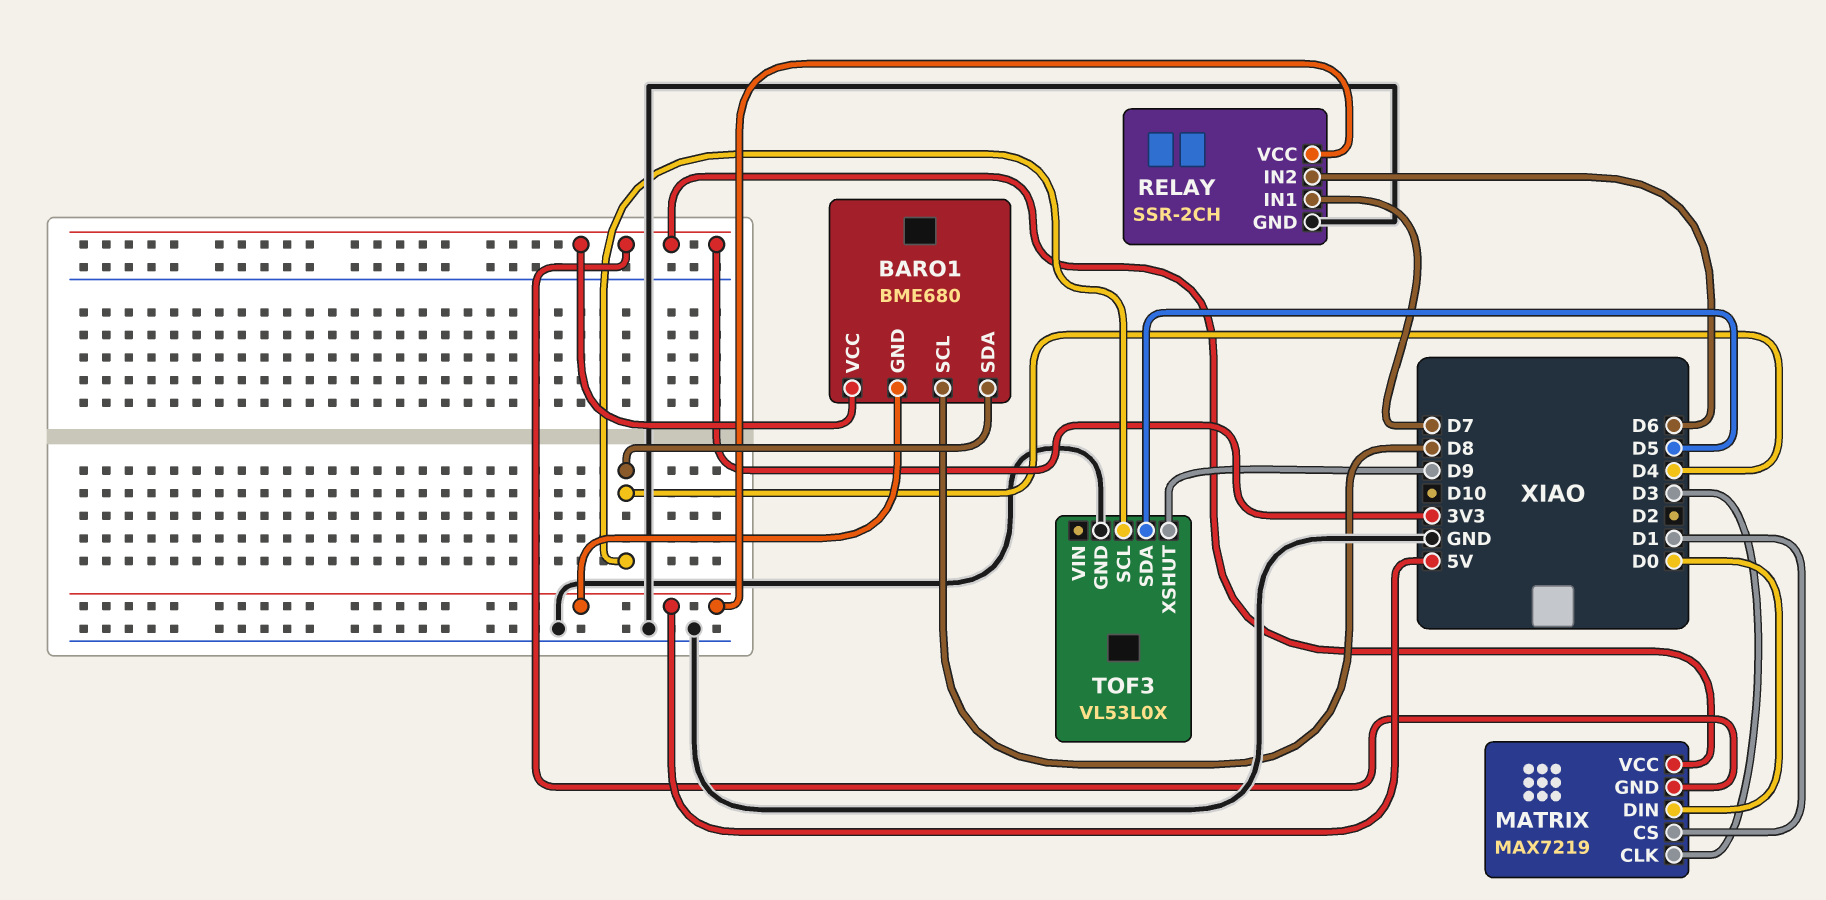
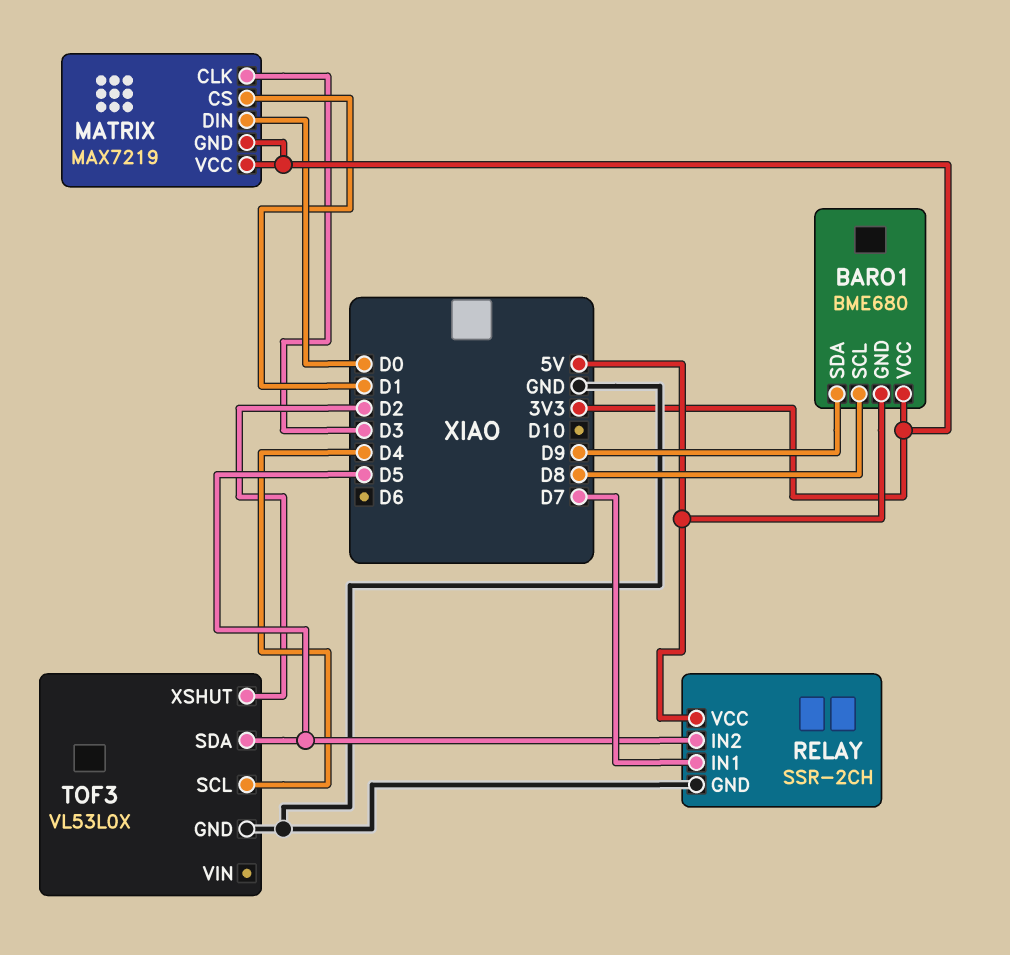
BARO1 pin SDA: D4 -> D9
RELAY pin IN2: D6 -> D5
TOF3 pin XSHUT: D9 -> D2

